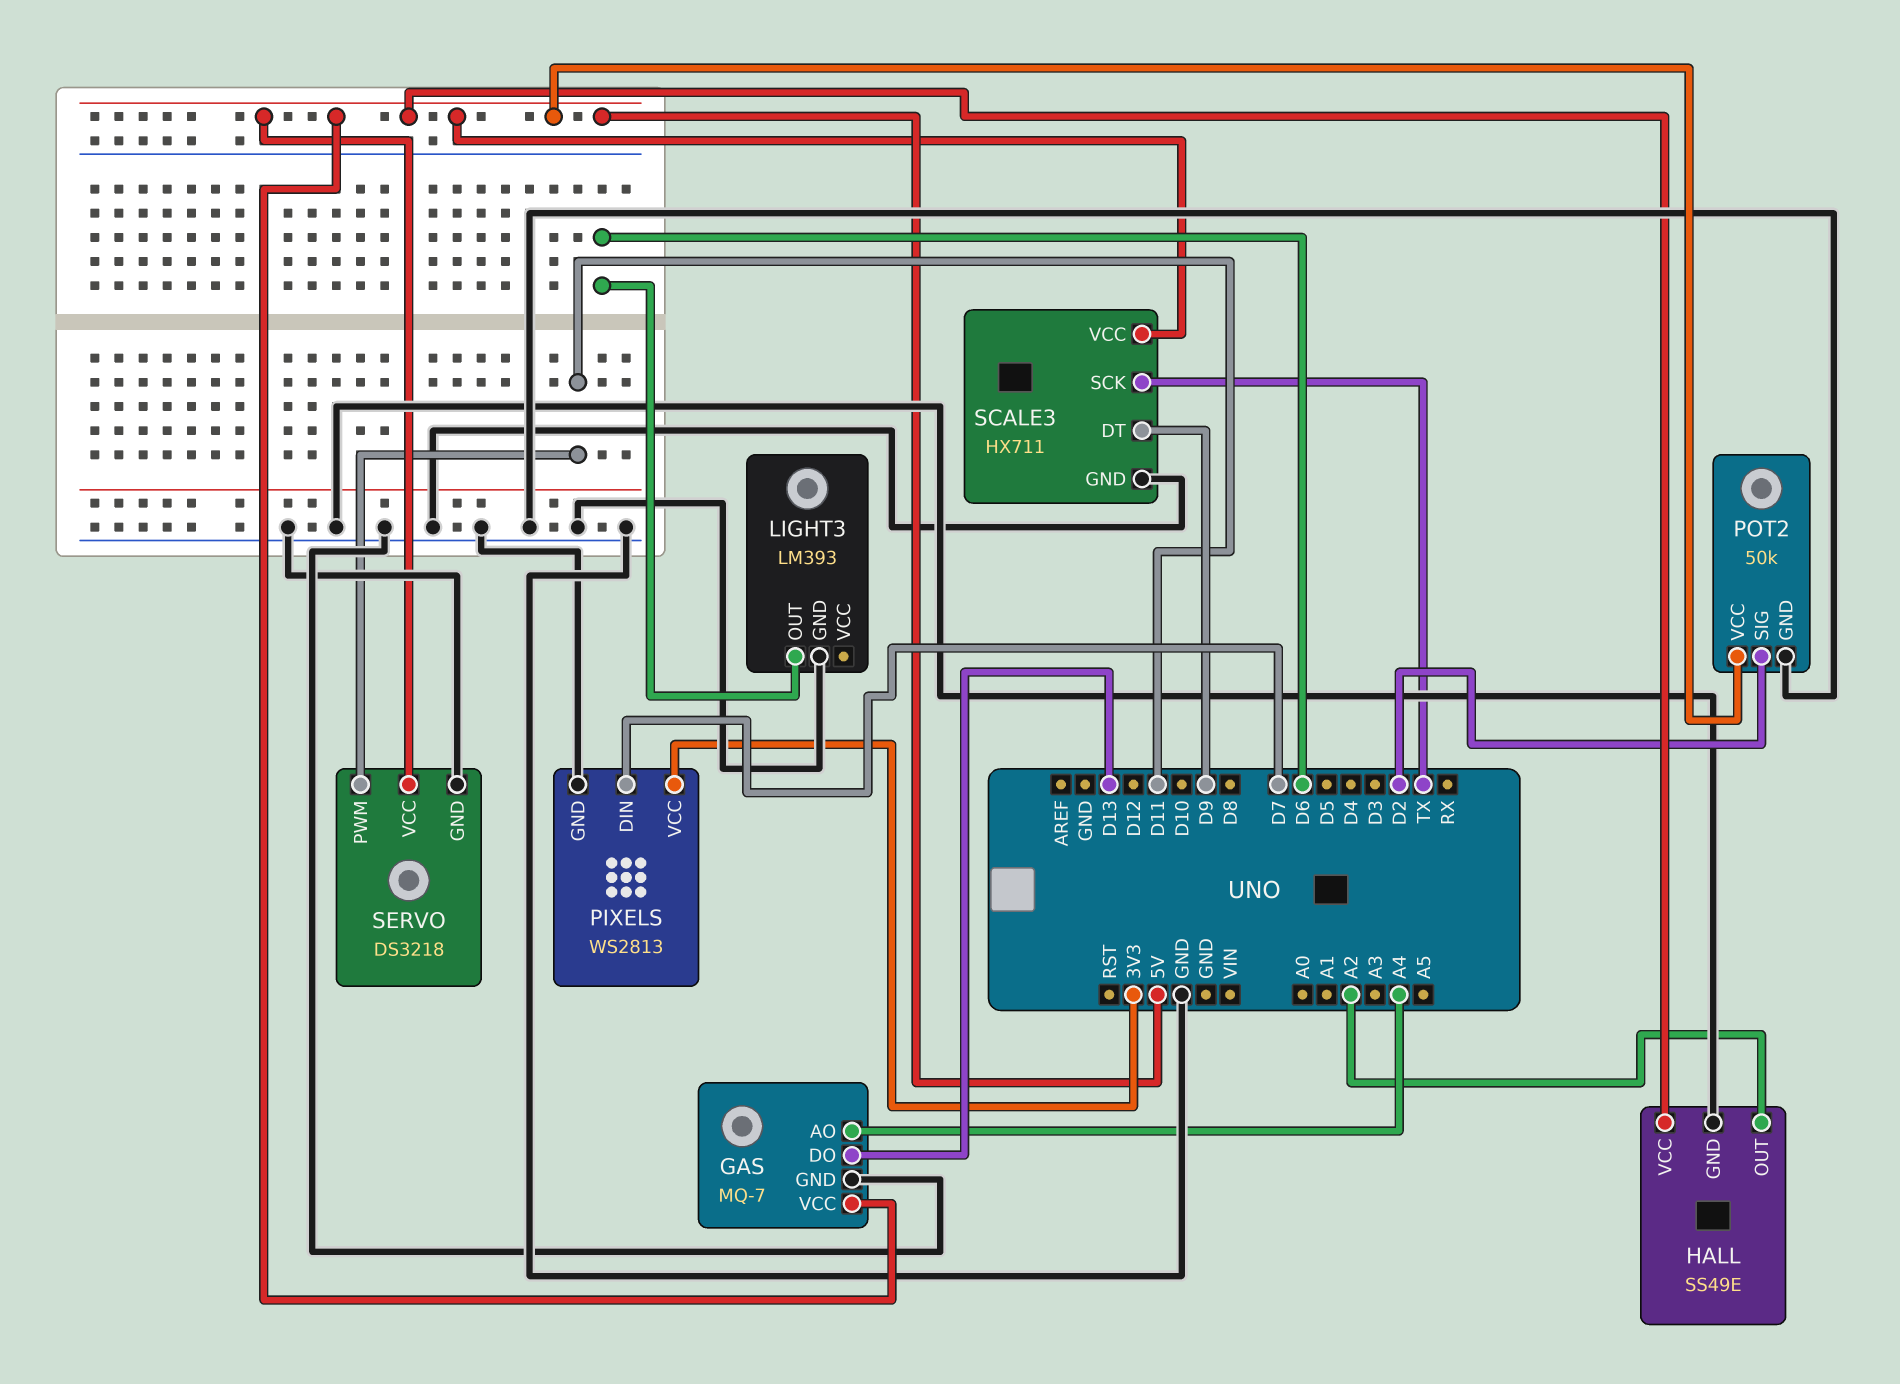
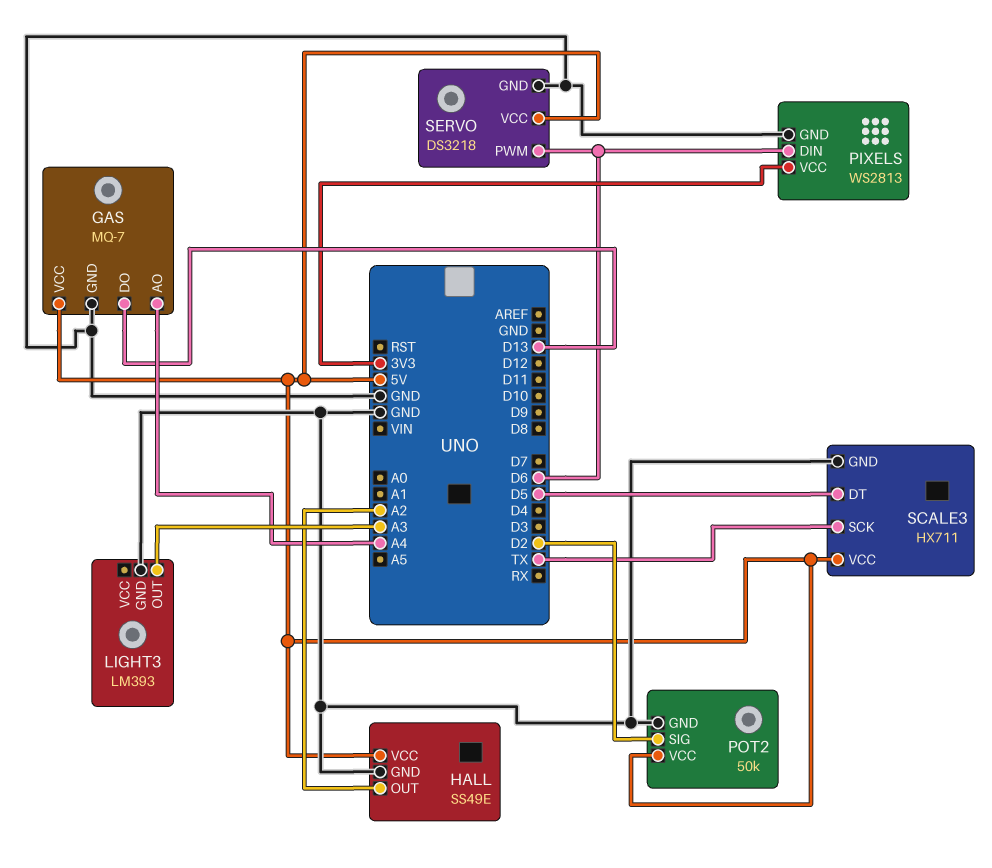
LIGHT3 pin OUT: D6 -> A3
PIXELS pin DIN: D7 -> D6
SCALE3 pin DT: D9 -> D5
SERVO pin PWM: D11 -> D6

